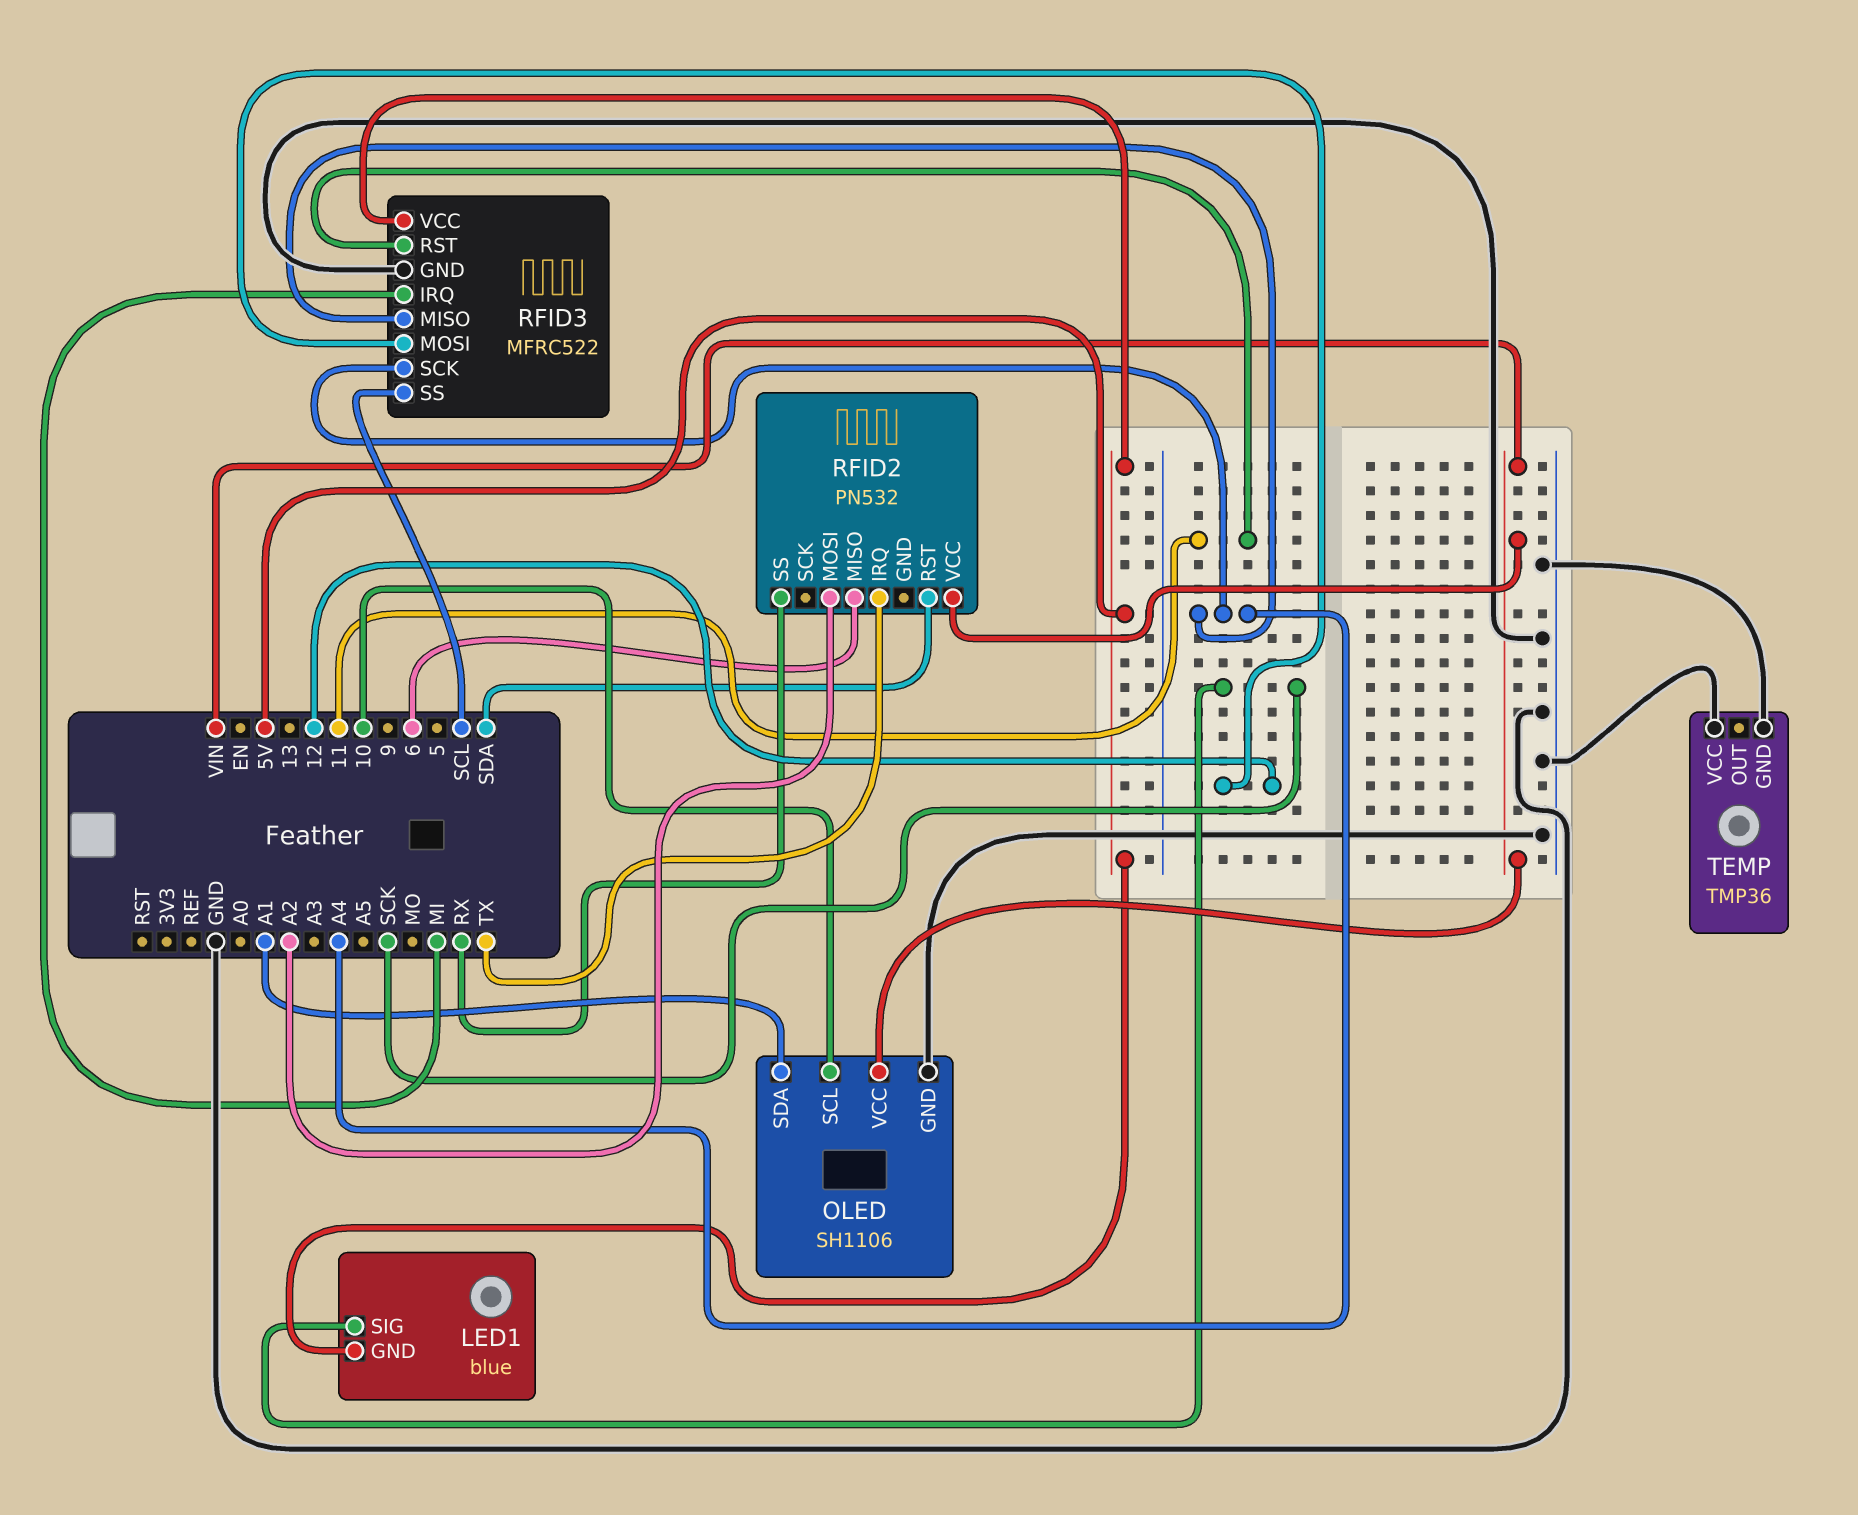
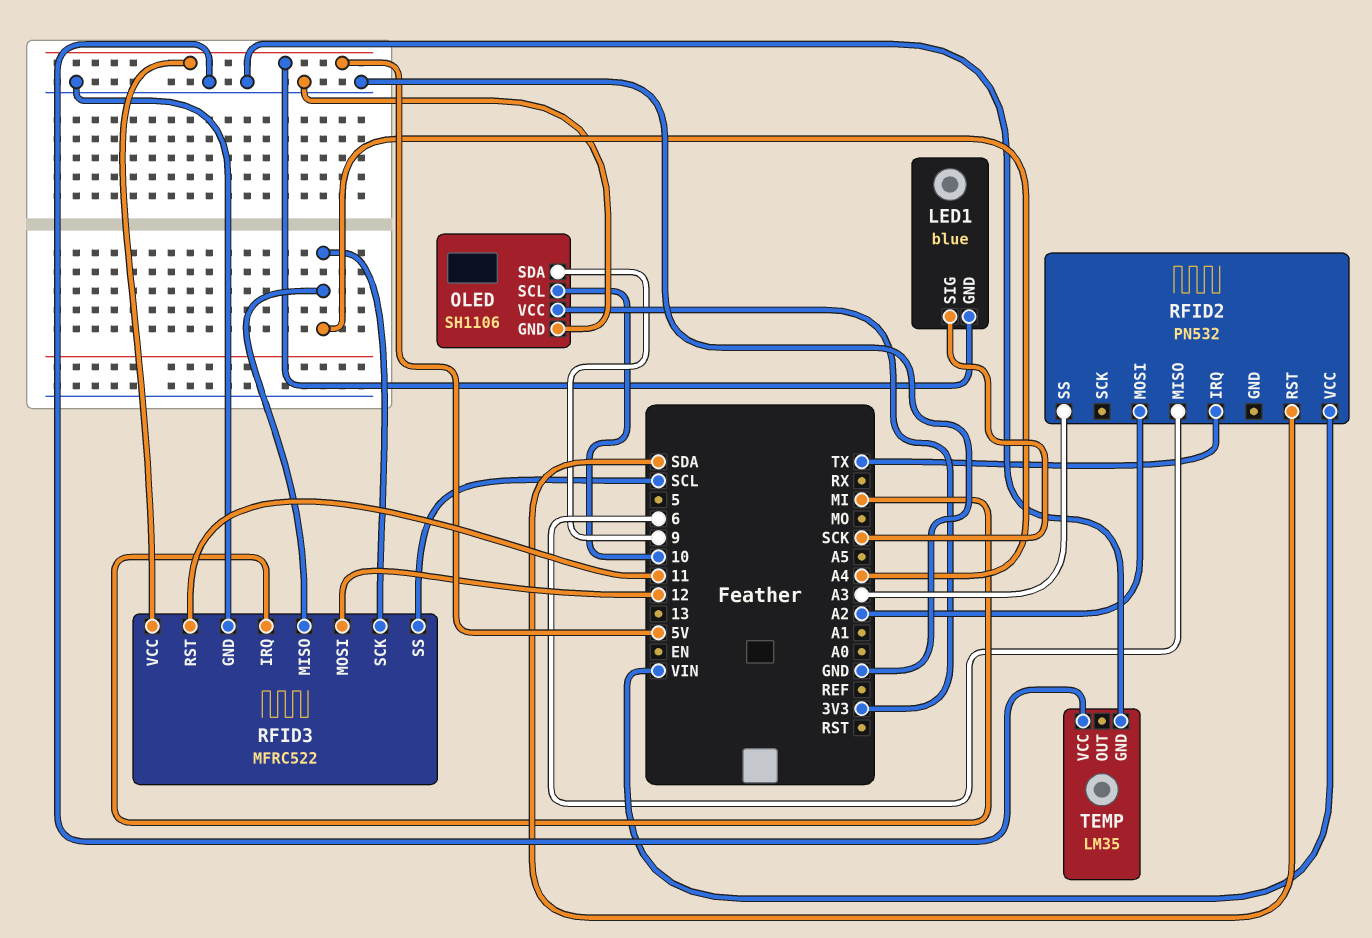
OLED pin SDA: A1 -> 9
OLED pin VCC: VIN -> 3V3
RFID2 pin SS: RX -> A3
TEMP: TMP36 -> LM35

